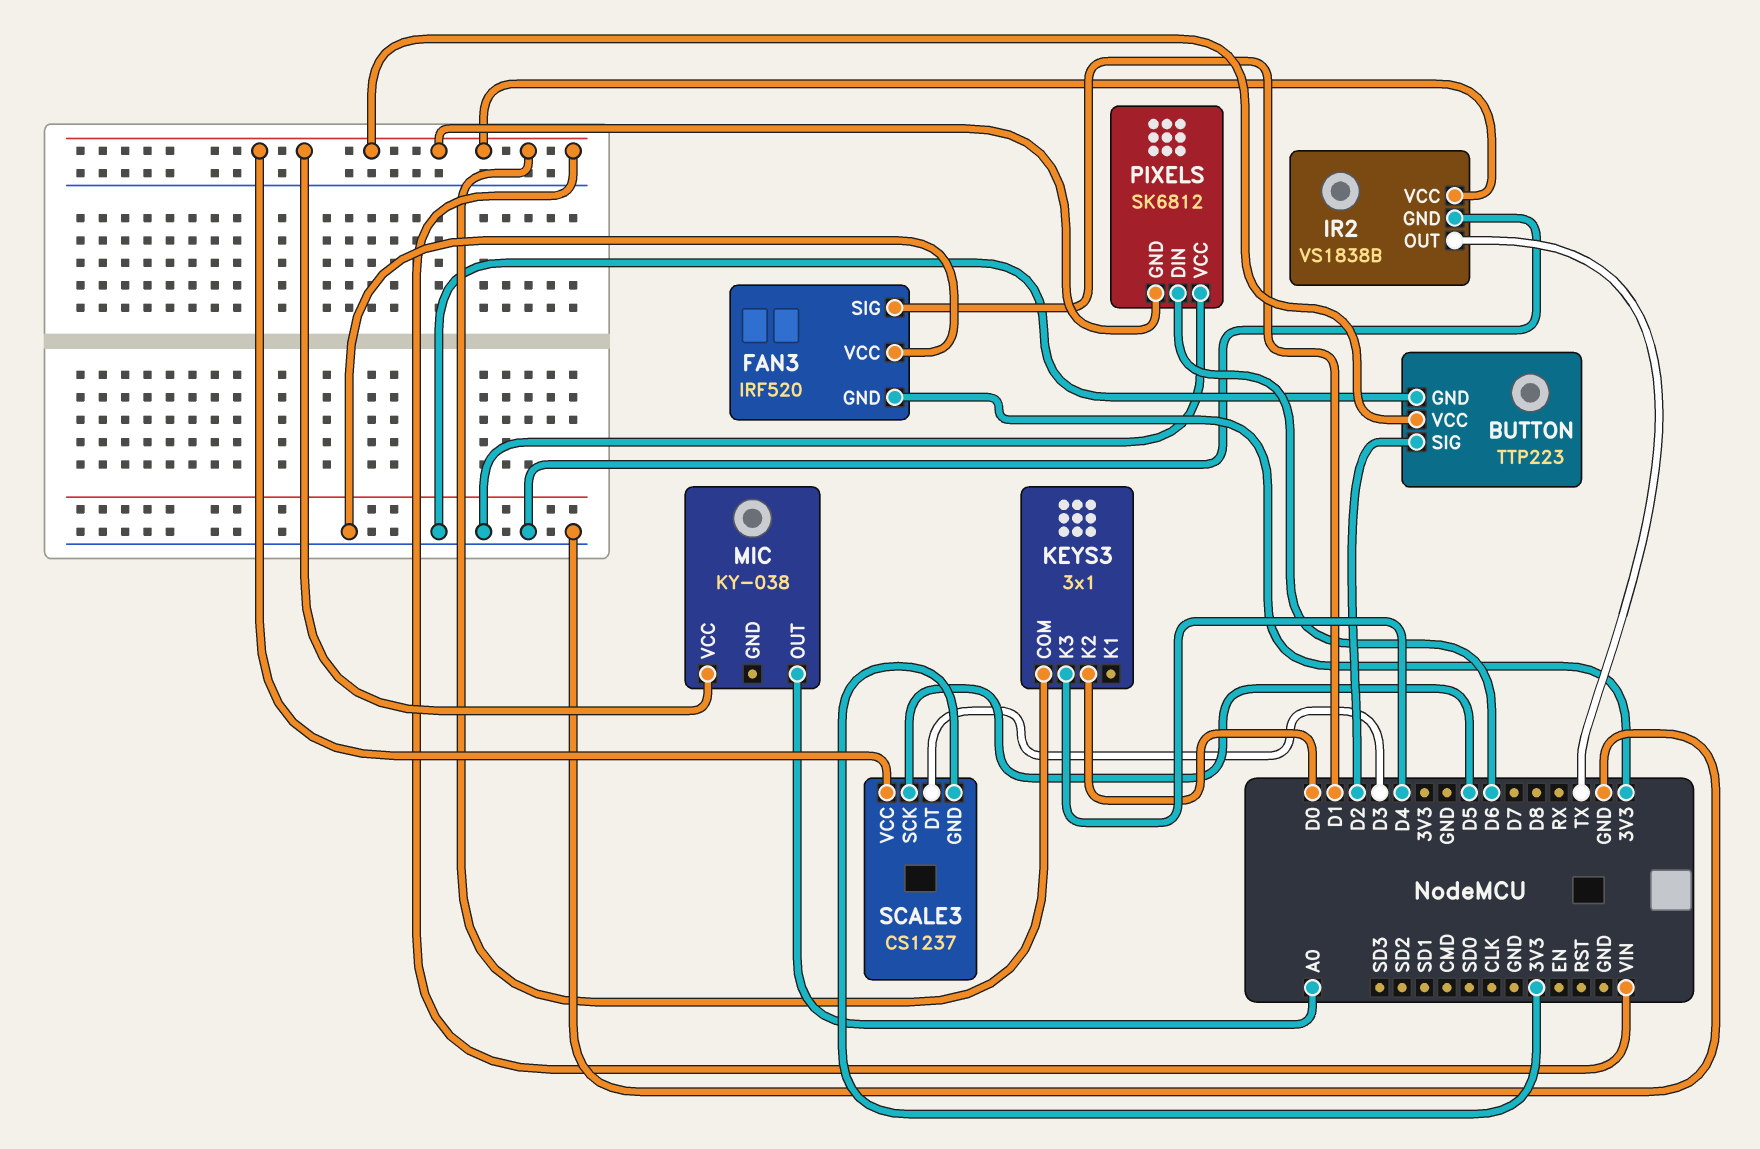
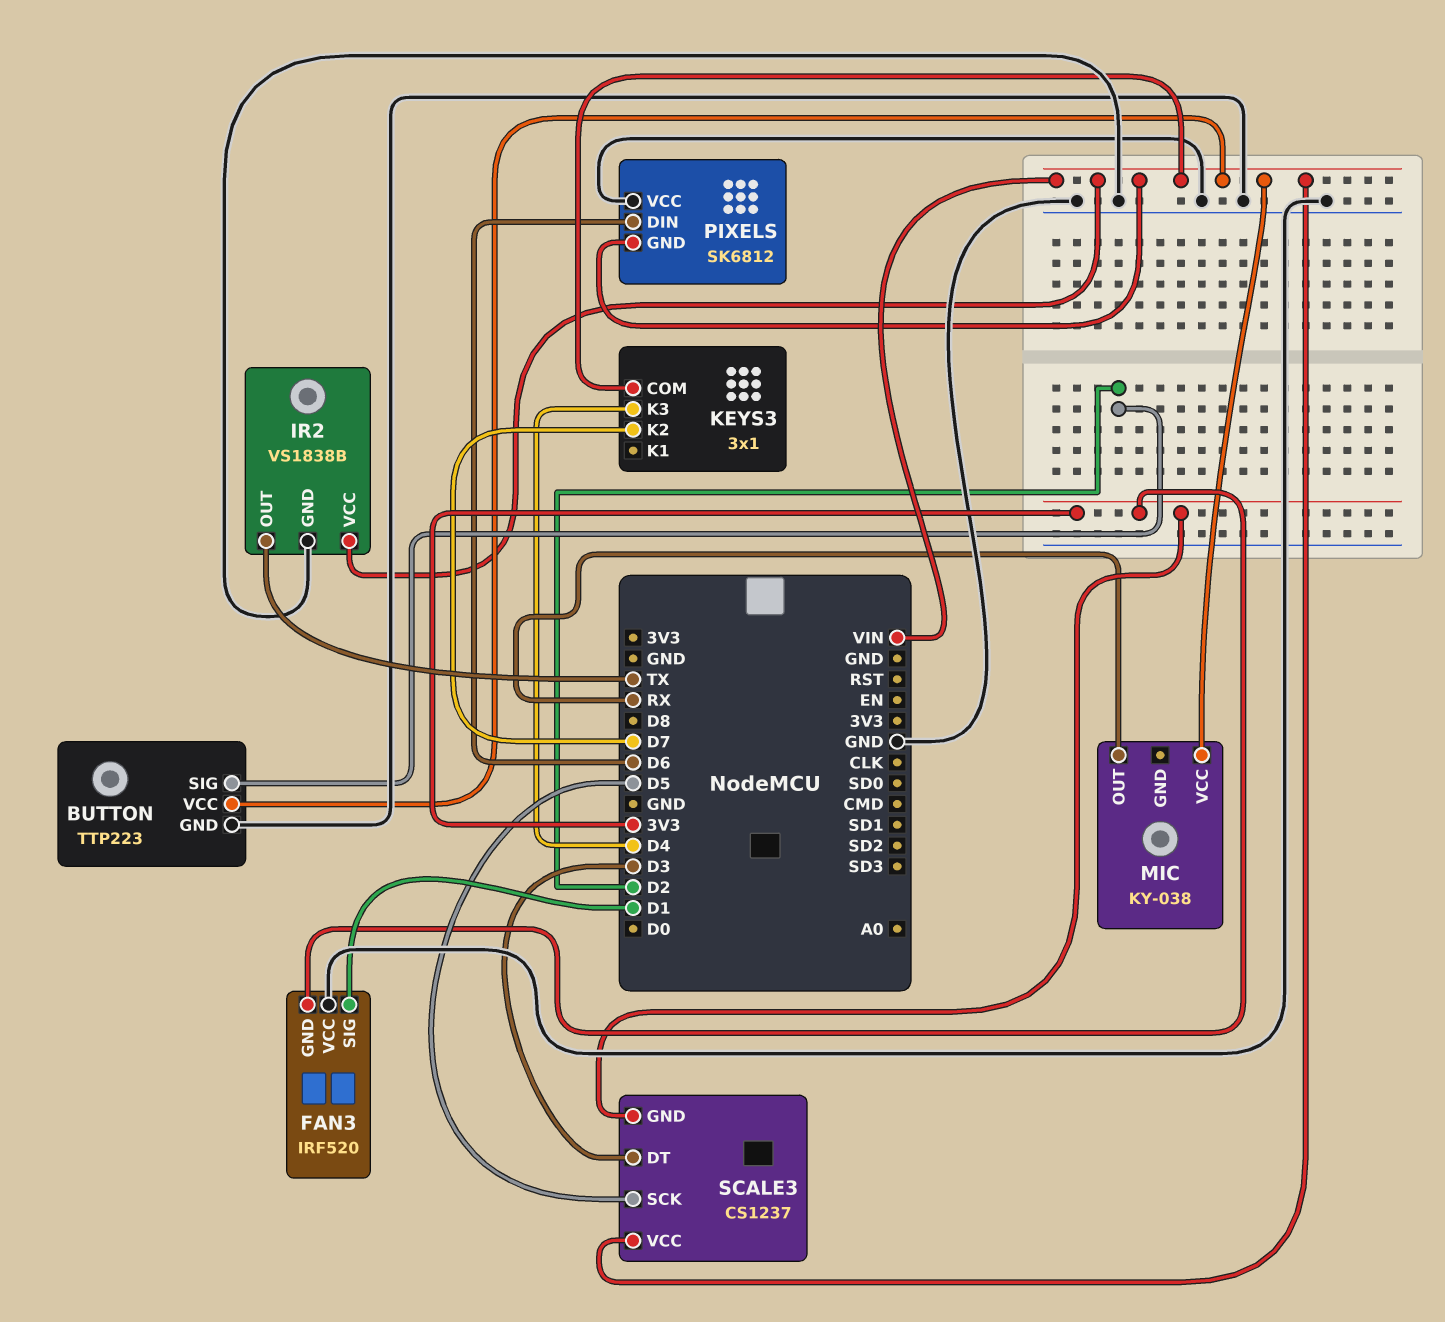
KEYS3 pin K2: D0 -> D7
MIC pin OUT: A0 -> RX

